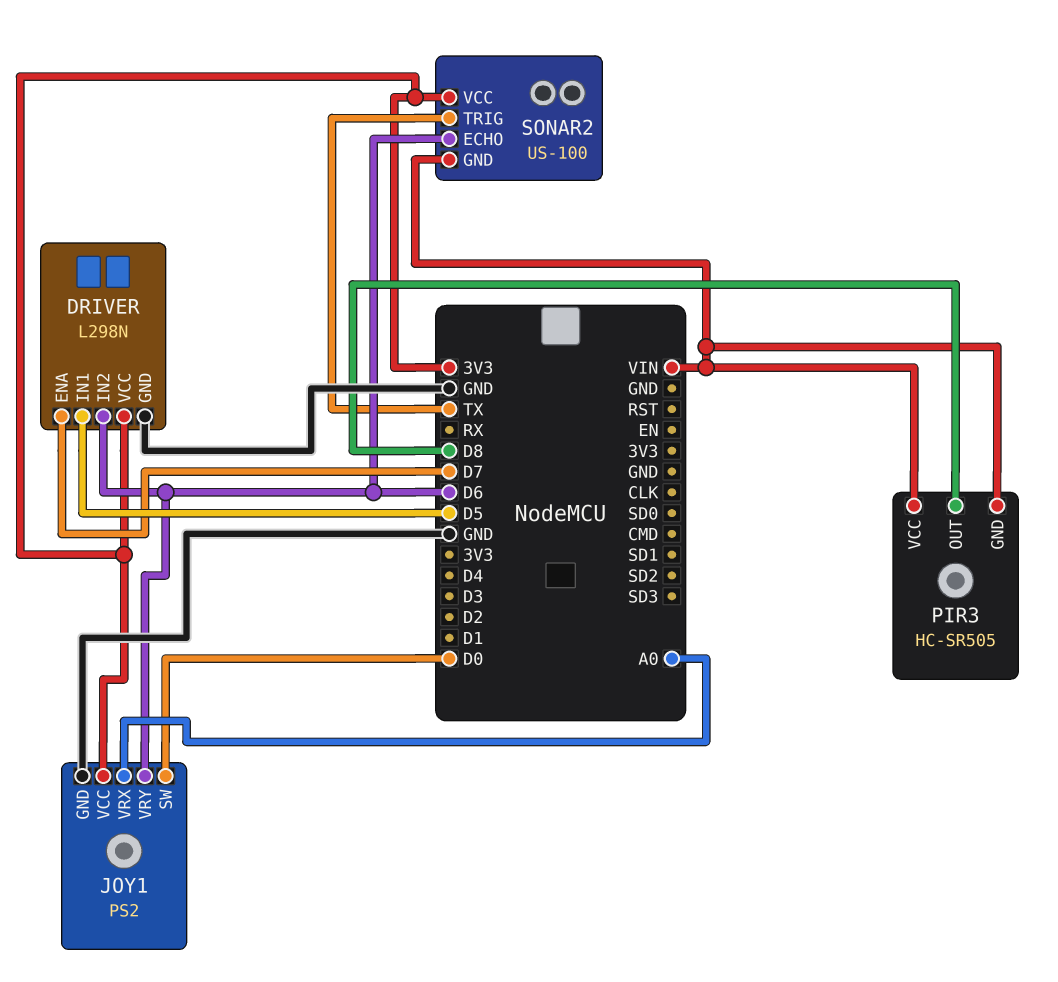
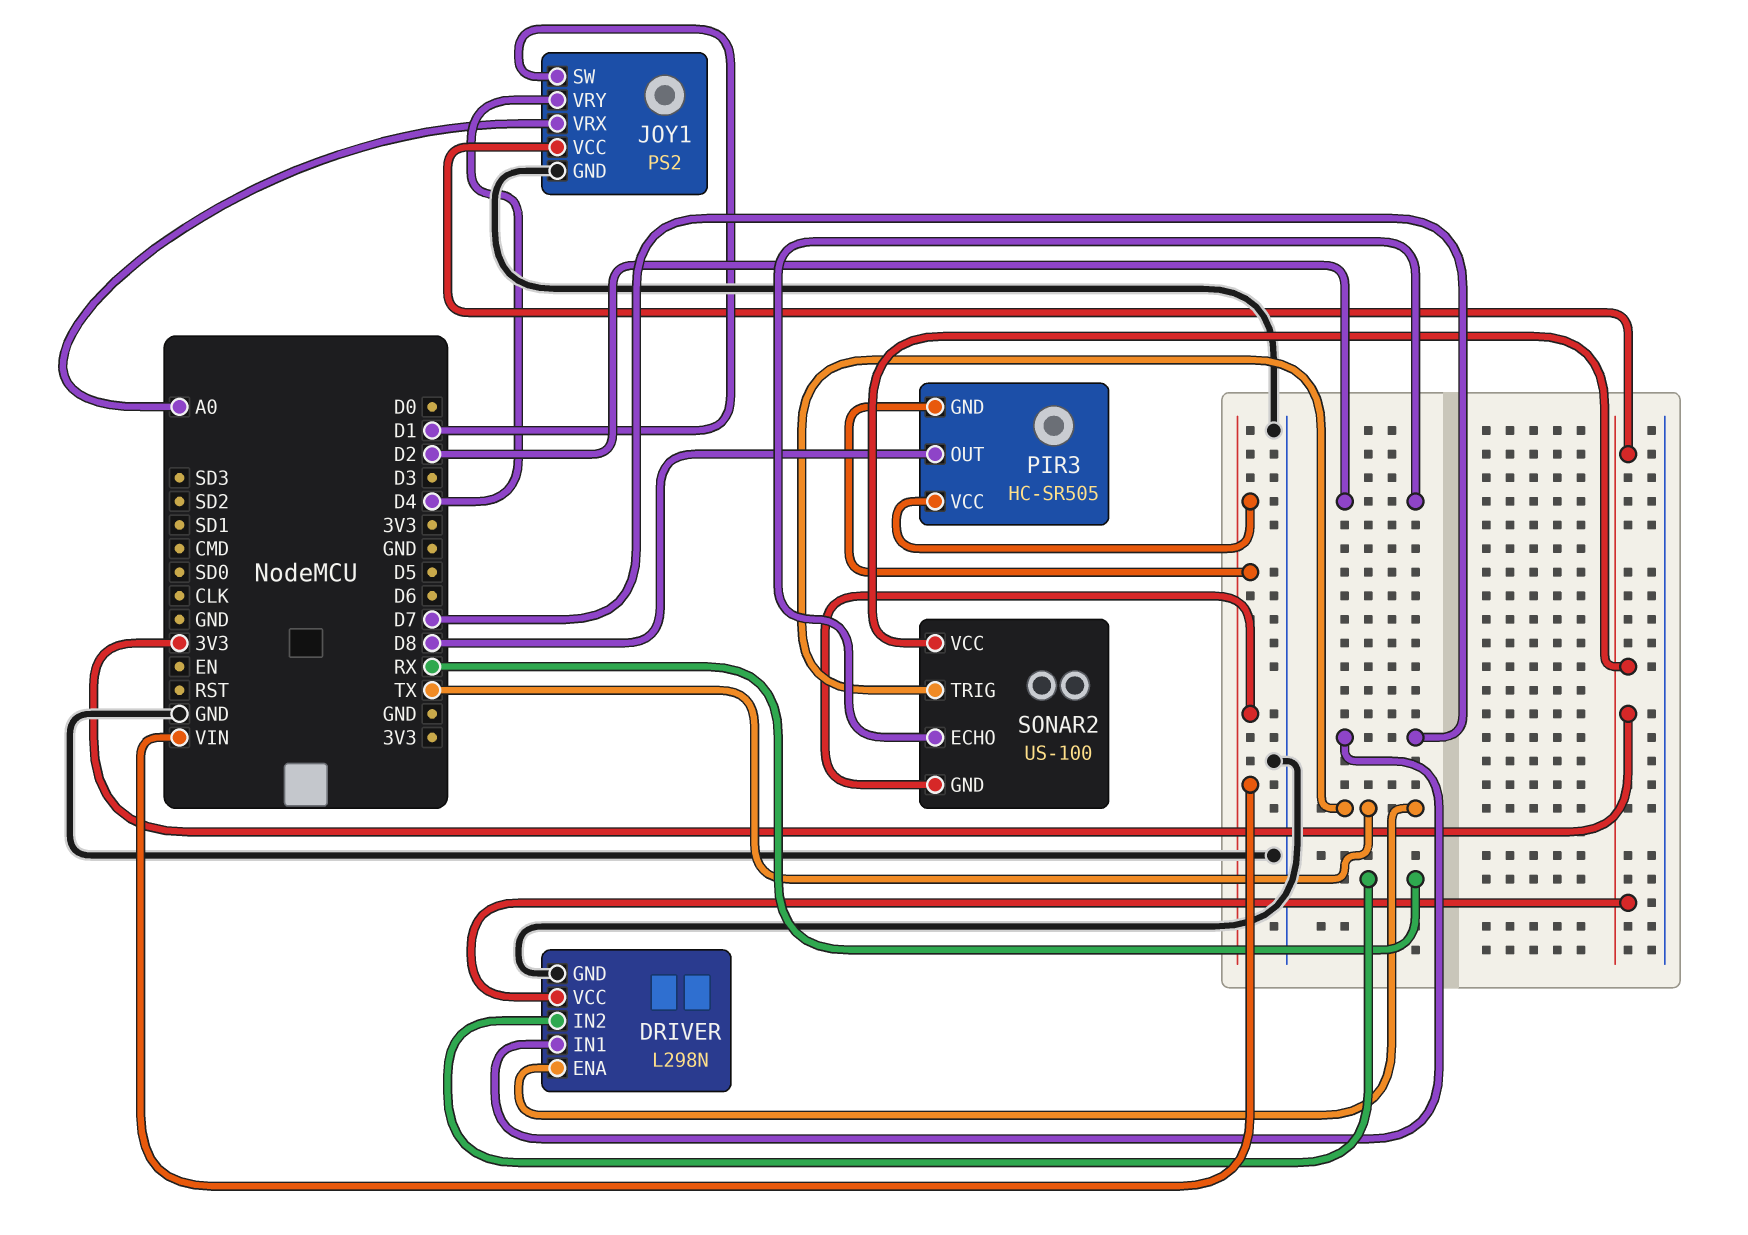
DRIVER pin ENA: D7 -> TX
DRIVER pin IN1: D5 -> D7
DRIVER pin IN2: D6 -> RX
JOY1 pin SW: D0 -> D1
JOY1 pin VRY: D6 -> D4
SONAR2 pin ECHO: D6 -> D2

